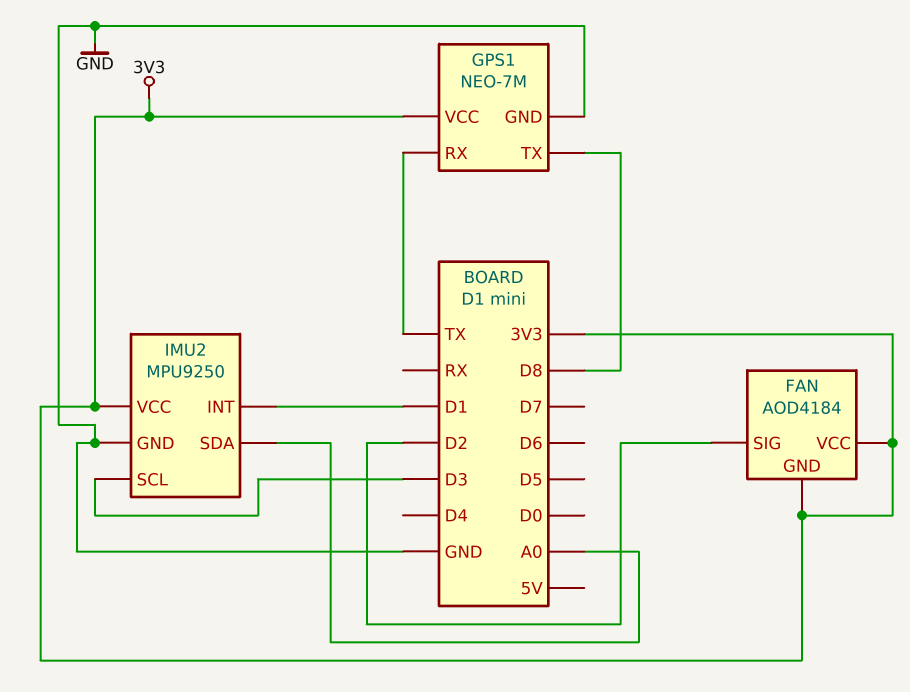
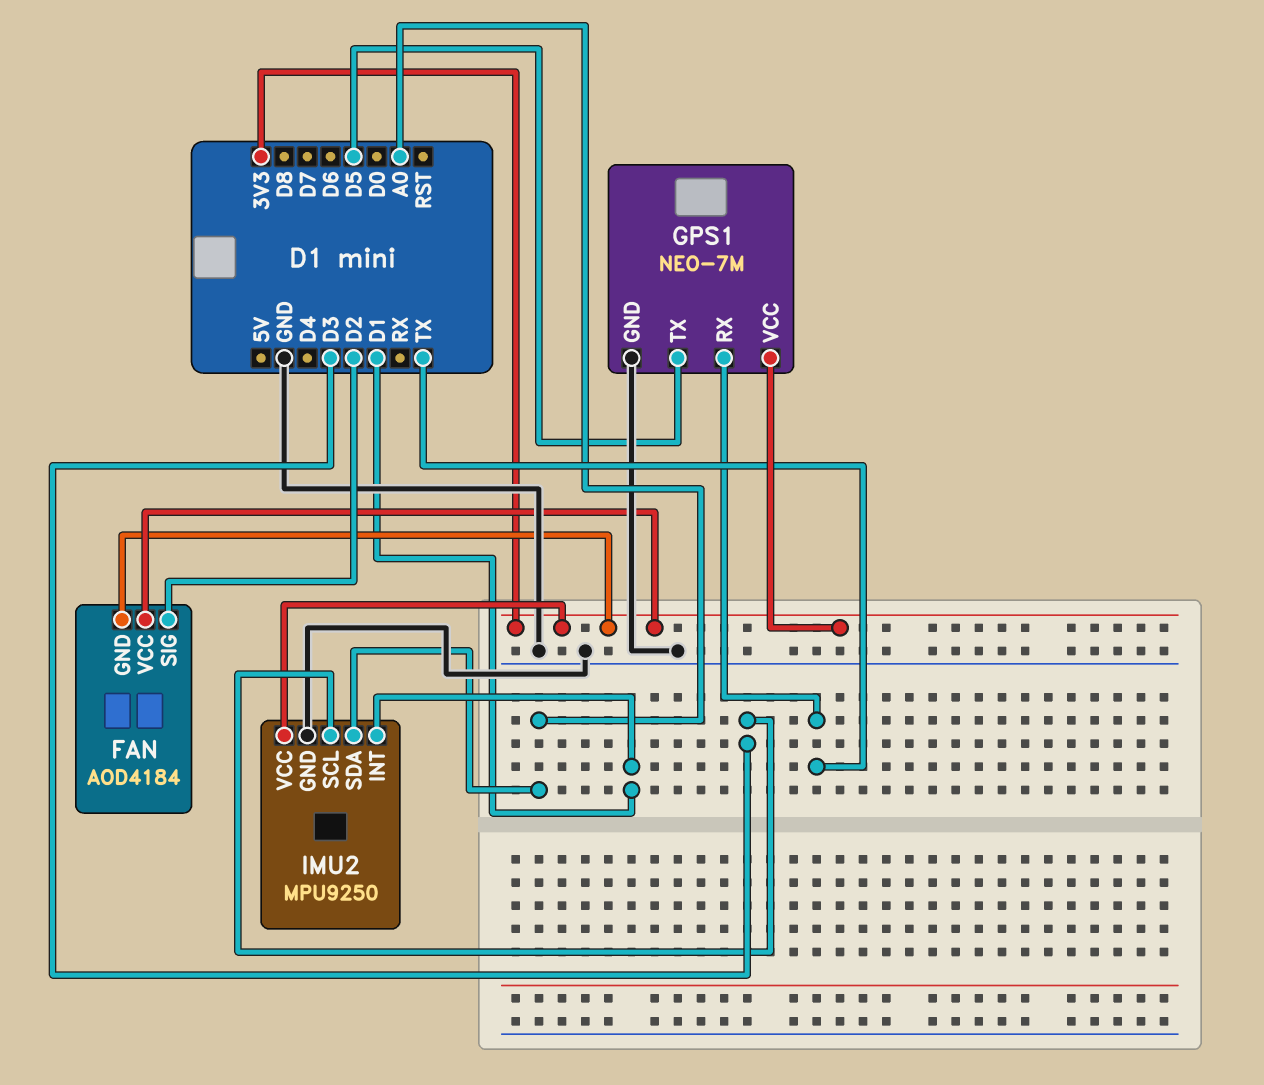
GPS1 pin TX: D8 -> D5

